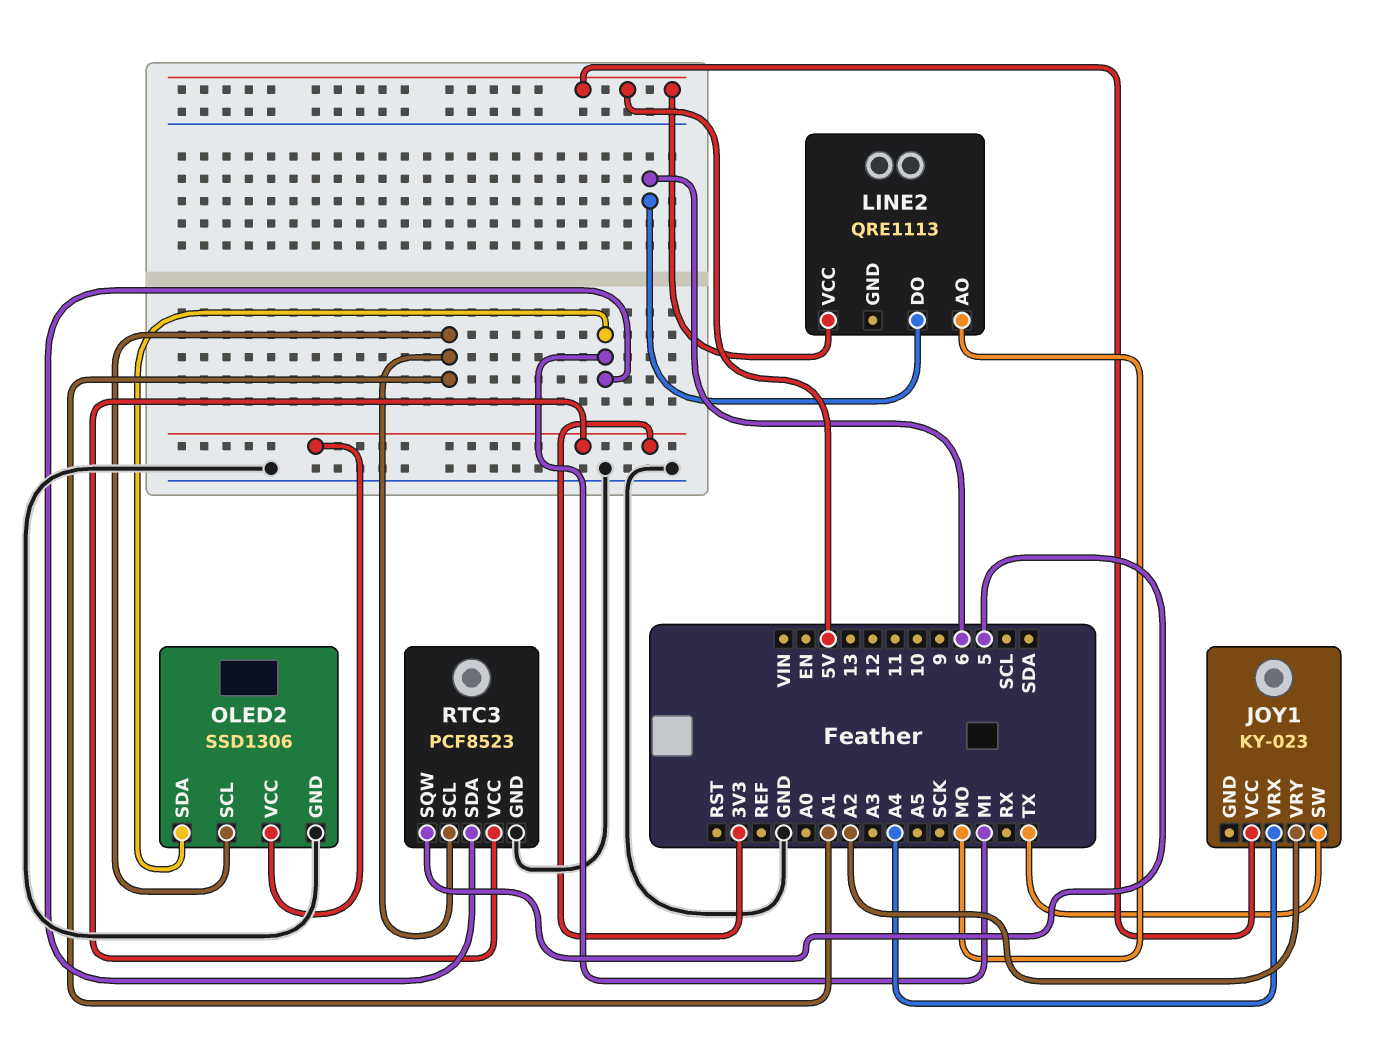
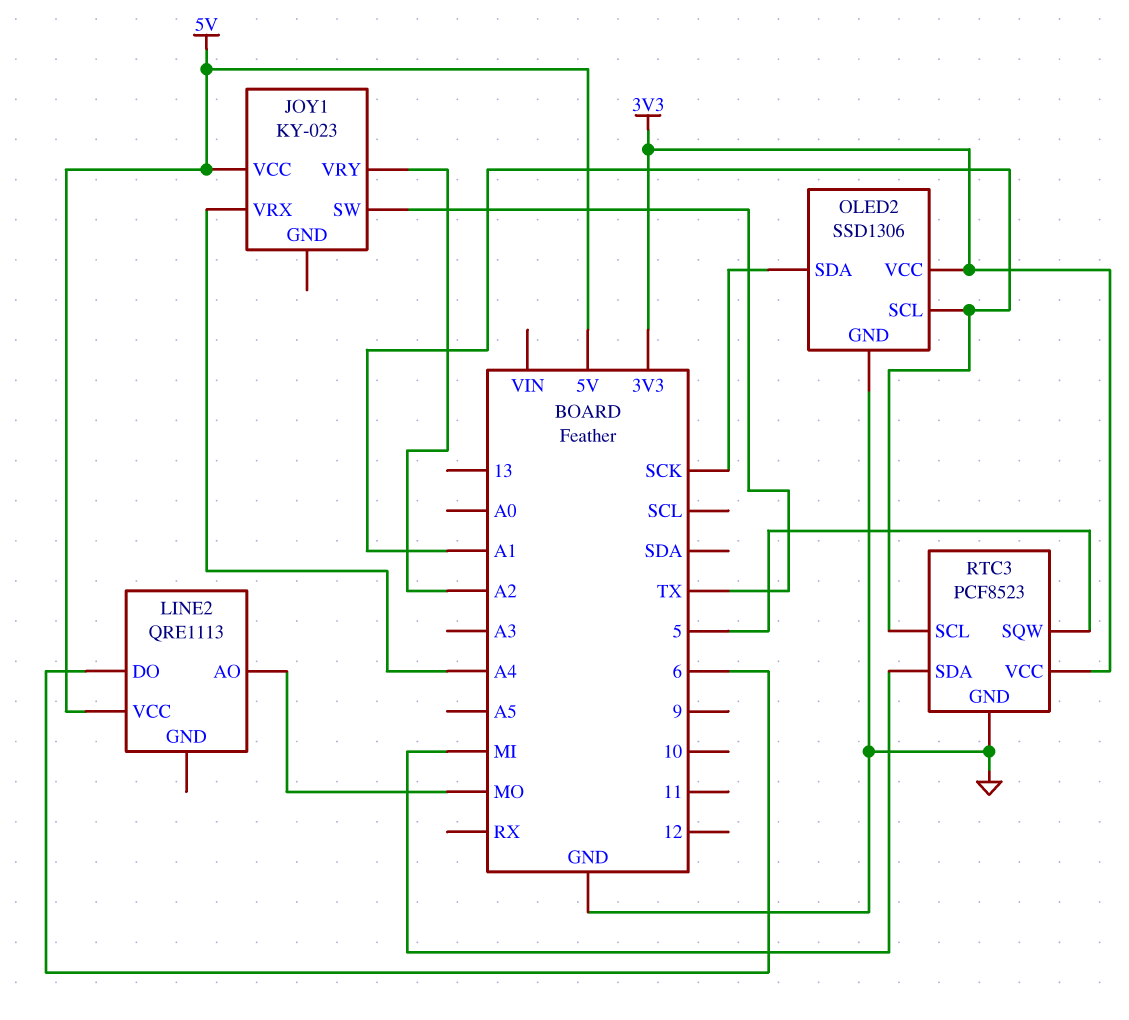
OLED2 pin SDA: MI -> SCK

